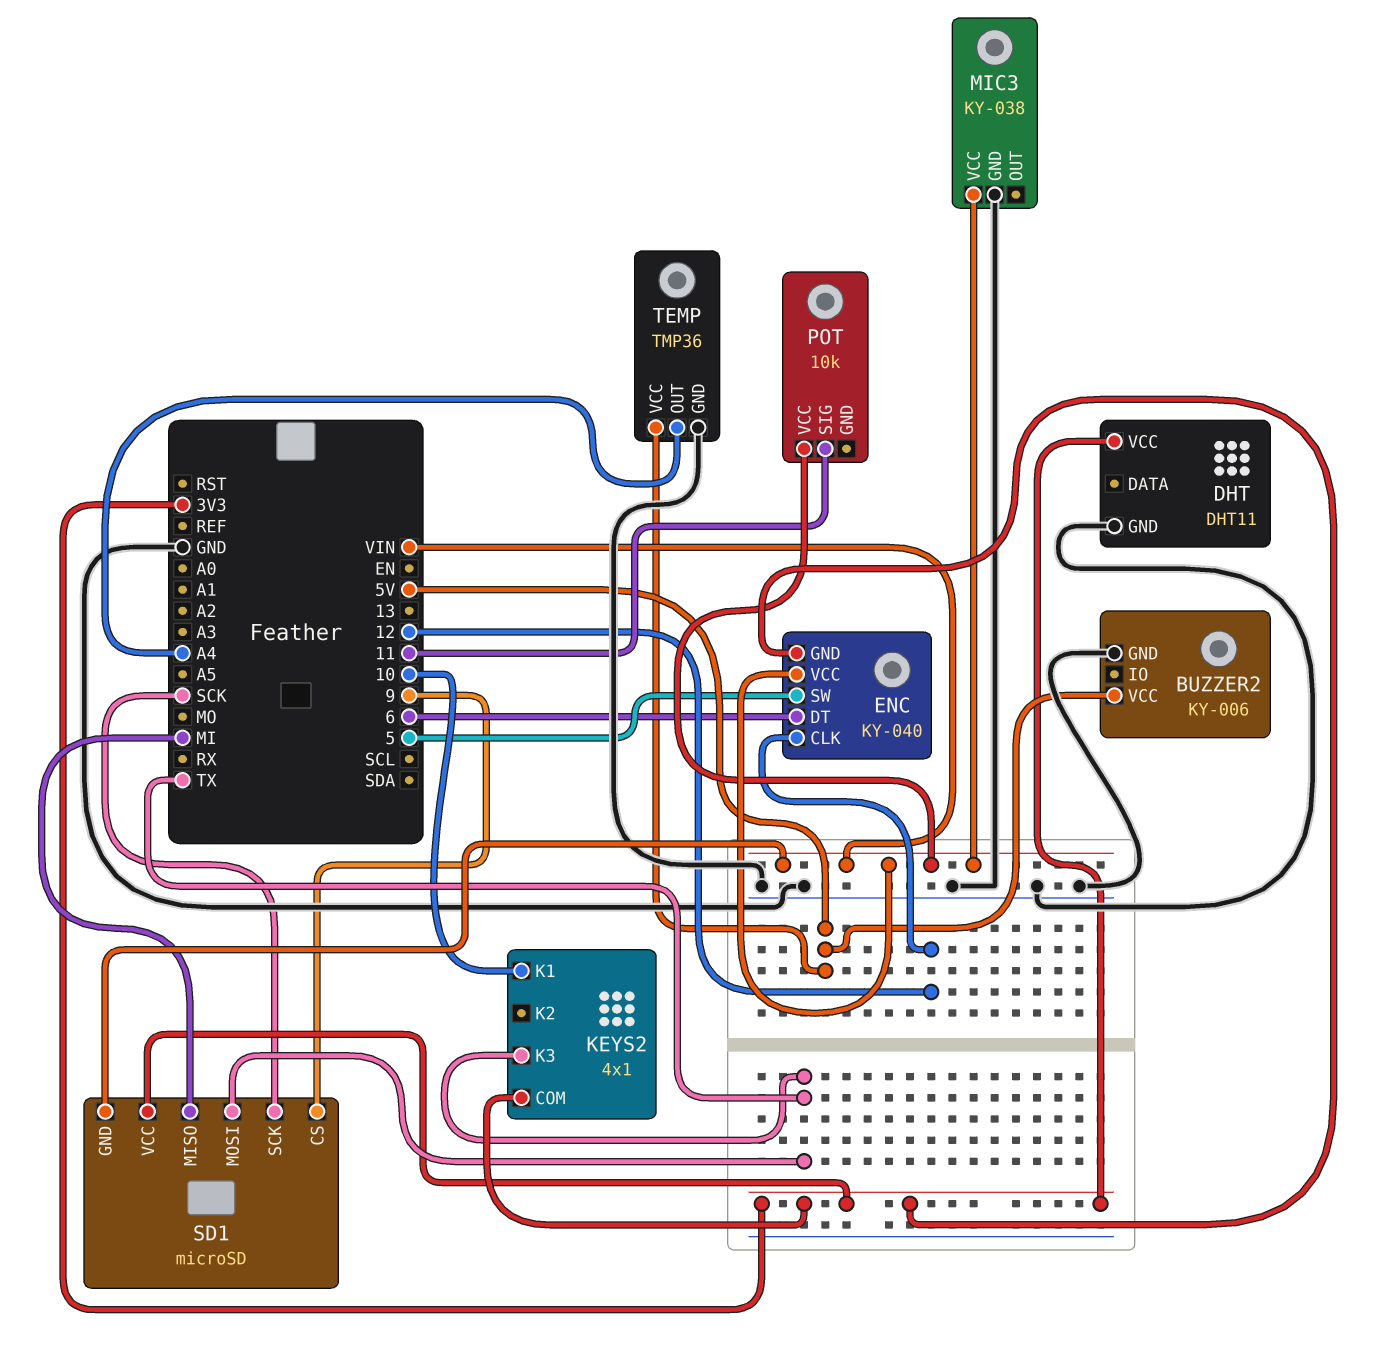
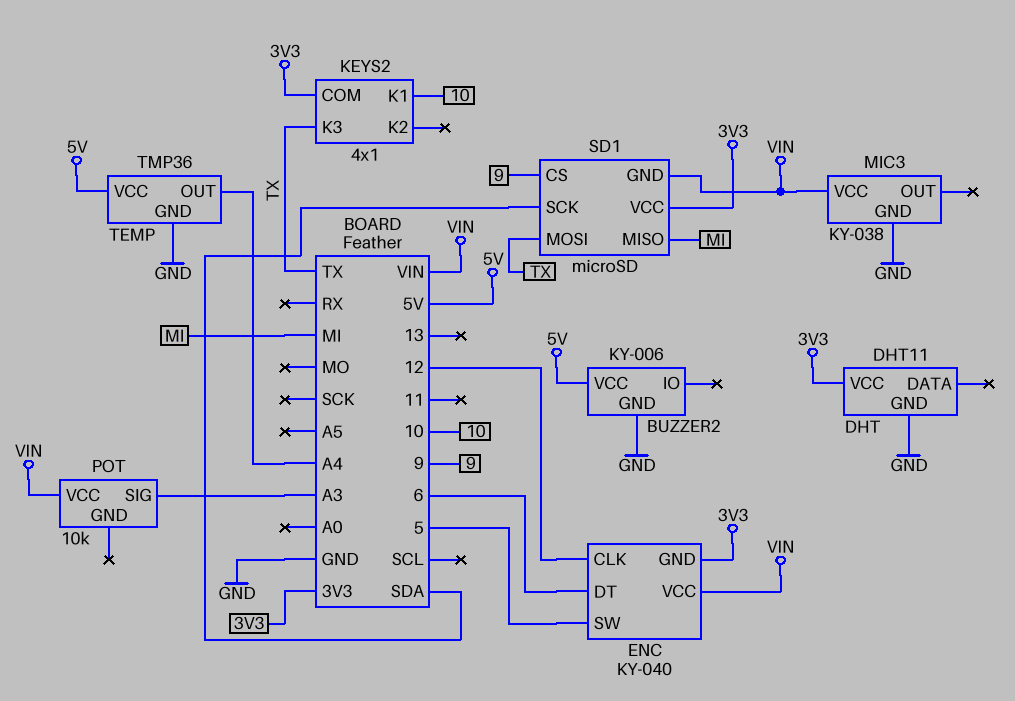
POT pin SIG: 11 -> A3
SD1 pin SCK: SCK -> SDA

